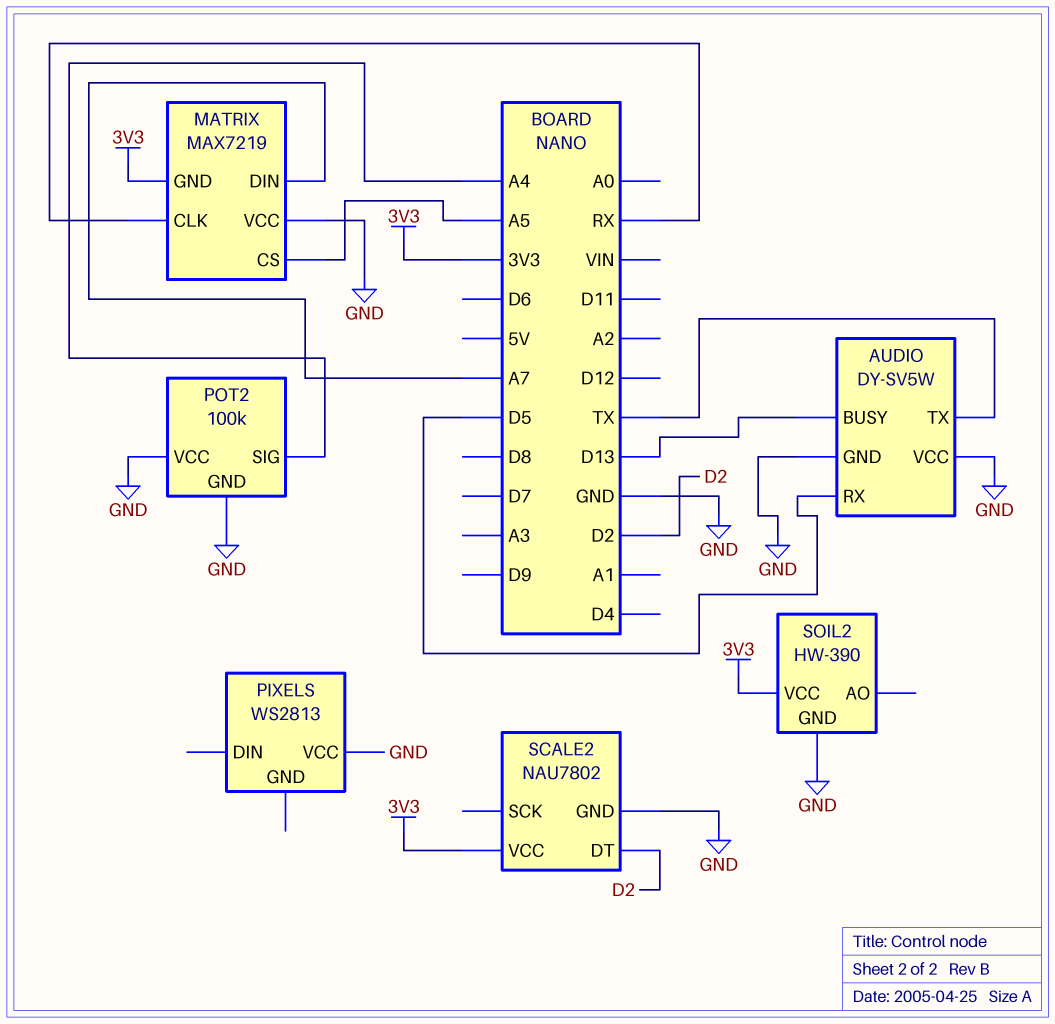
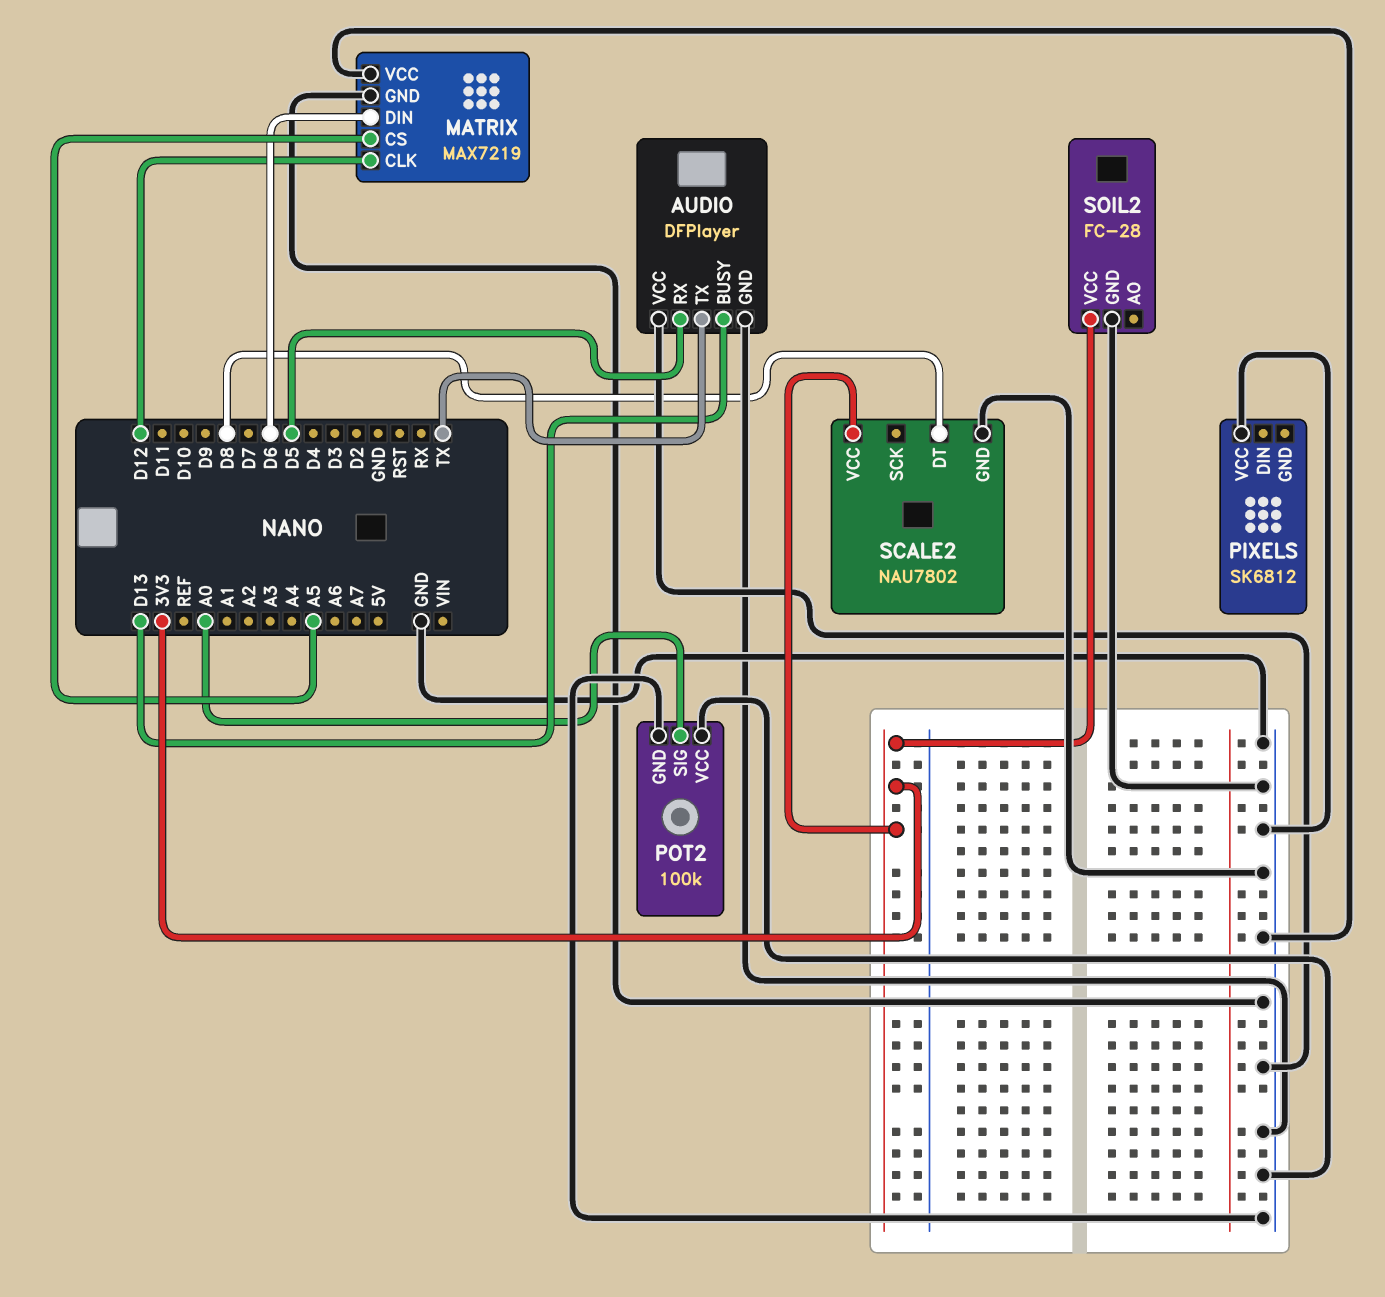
AUDIO: DY-SV5W -> DFPlayer
MATRIX pin CLK: RX -> D12
MATRIX pin DIN: A7 -> D6
MATRIX pin GND: 3V3 -> GND
PIXELS: WS2813 -> SK6812
POT2 pin SIG: A4 -> A0
SCALE2 pin DT: D2 -> D8
SOIL2: HW-390 -> FC-28

